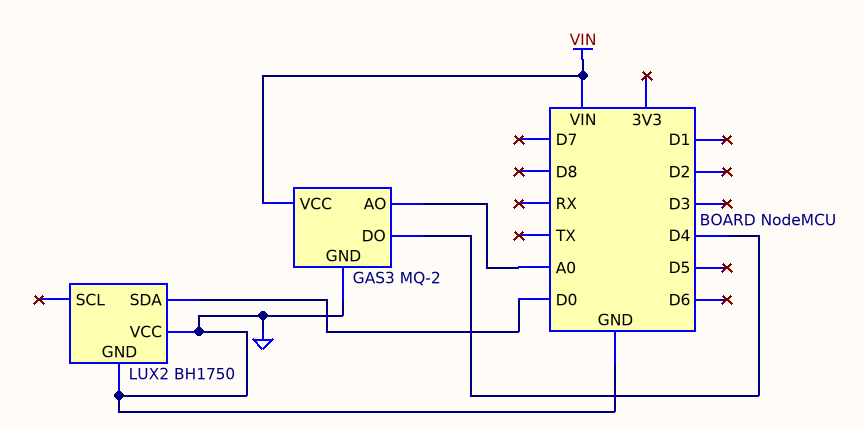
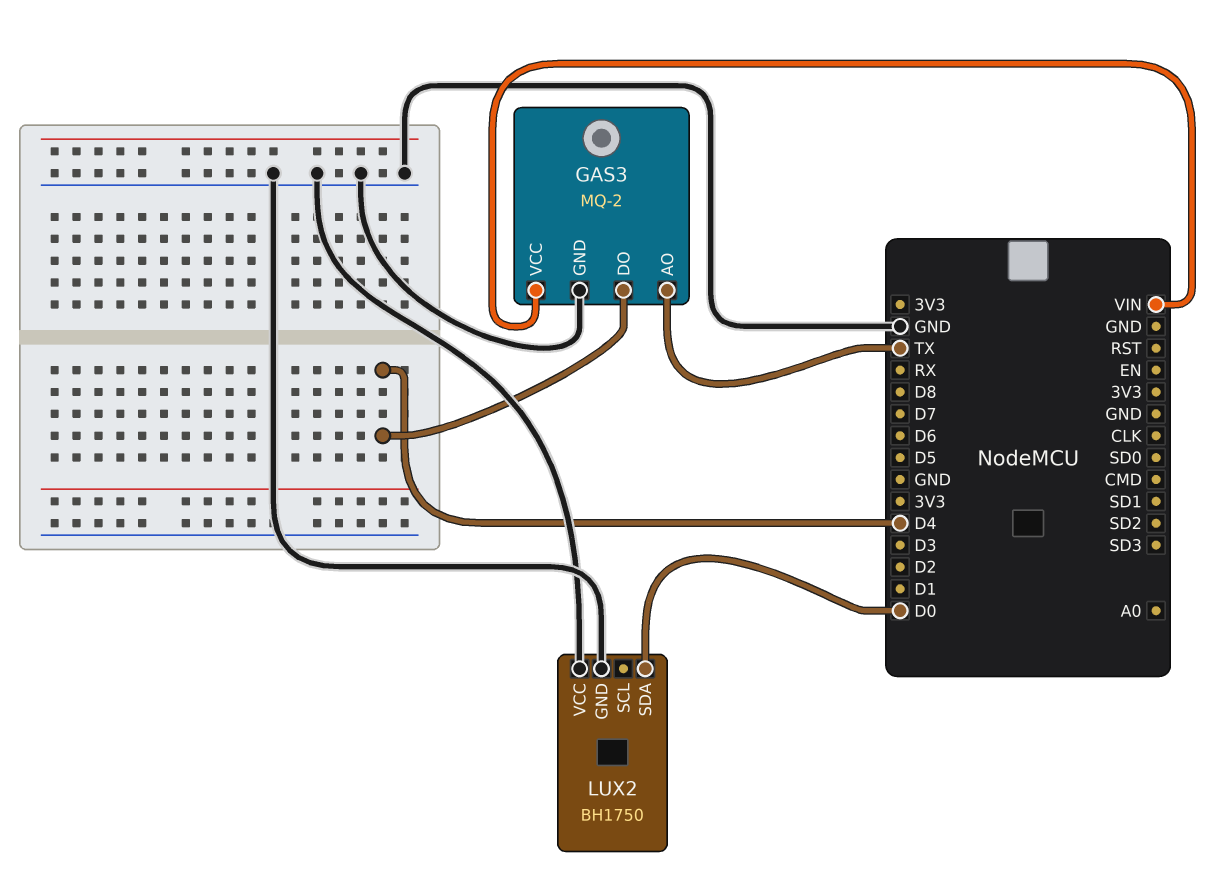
GAS3 pin AO: A0 -> TX

